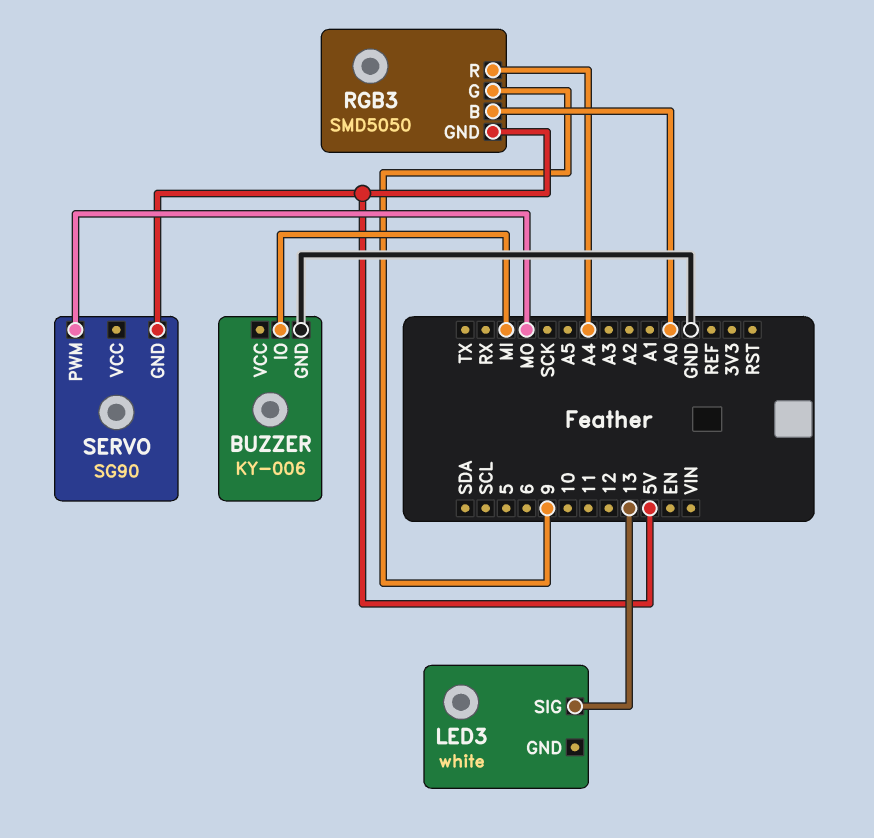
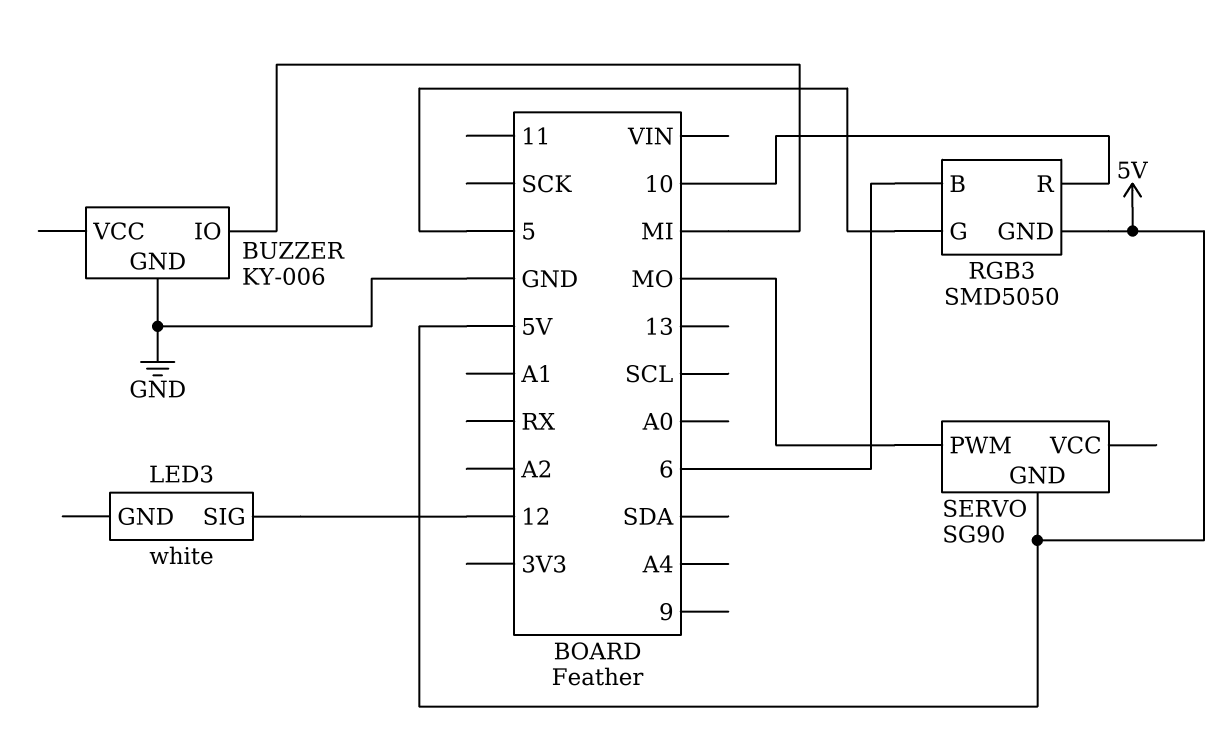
LED3 pin SIG: 13 -> 12
RGB3 pin B: A0 -> 6
RGB3 pin G: 9 -> 5
RGB3 pin R: A4 -> 10

